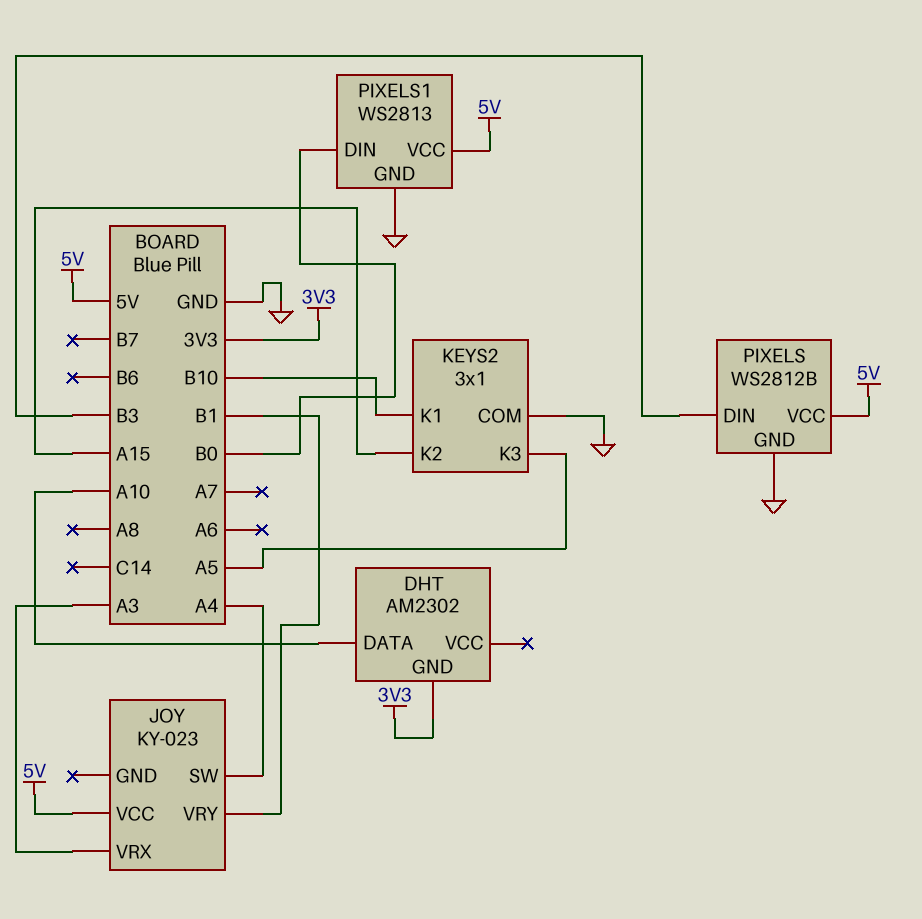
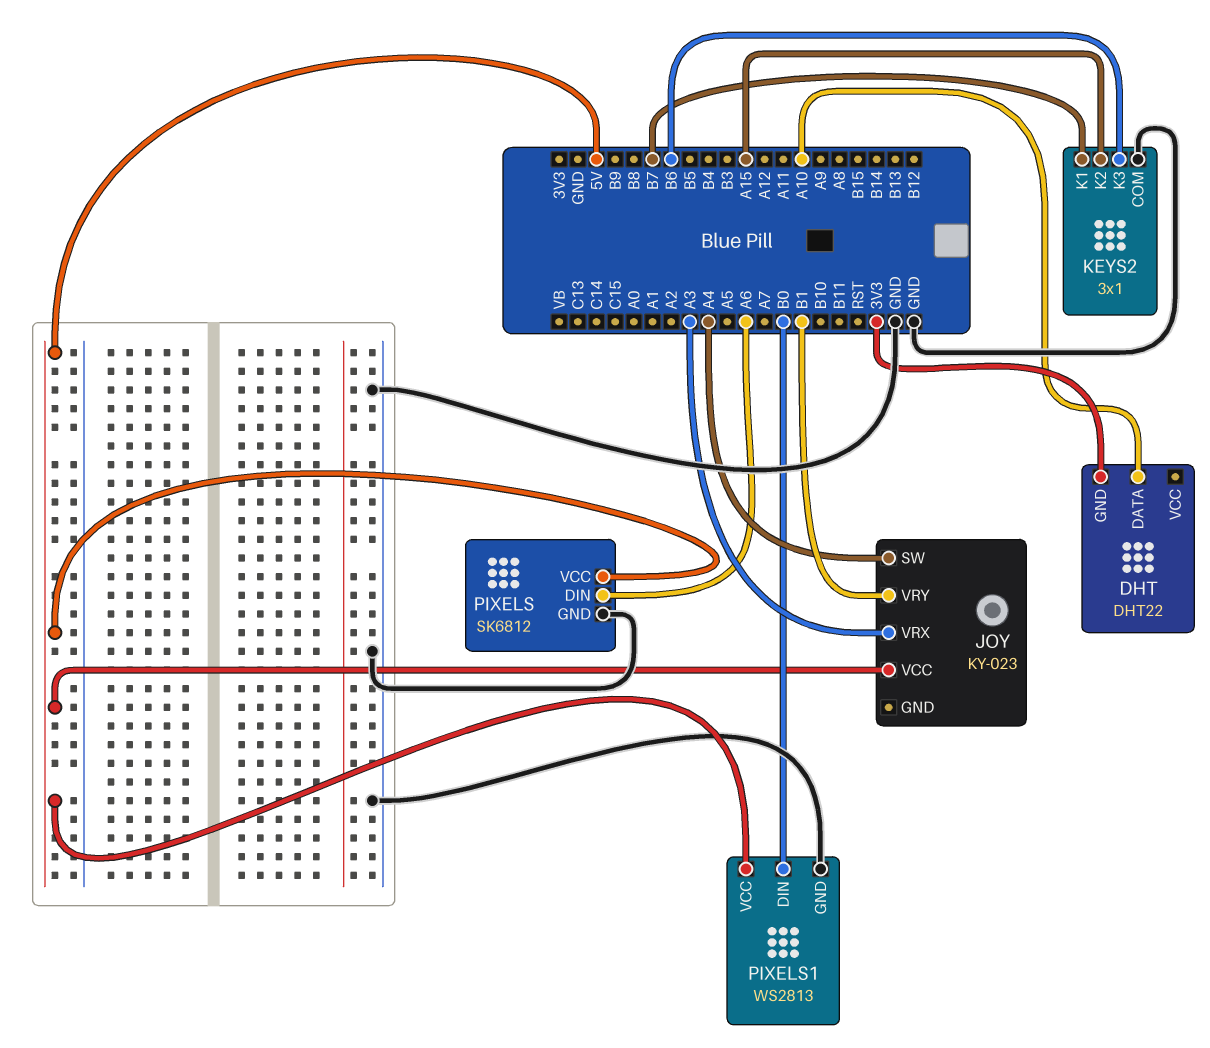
DHT: AM2302 -> DHT22
KEYS2 pin K1: B10 -> B7
KEYS2 pin K3: A5 -> B6
PIXELS: WS2812B -> SK6812
PIXELS pin DIN: B3 -> A6

